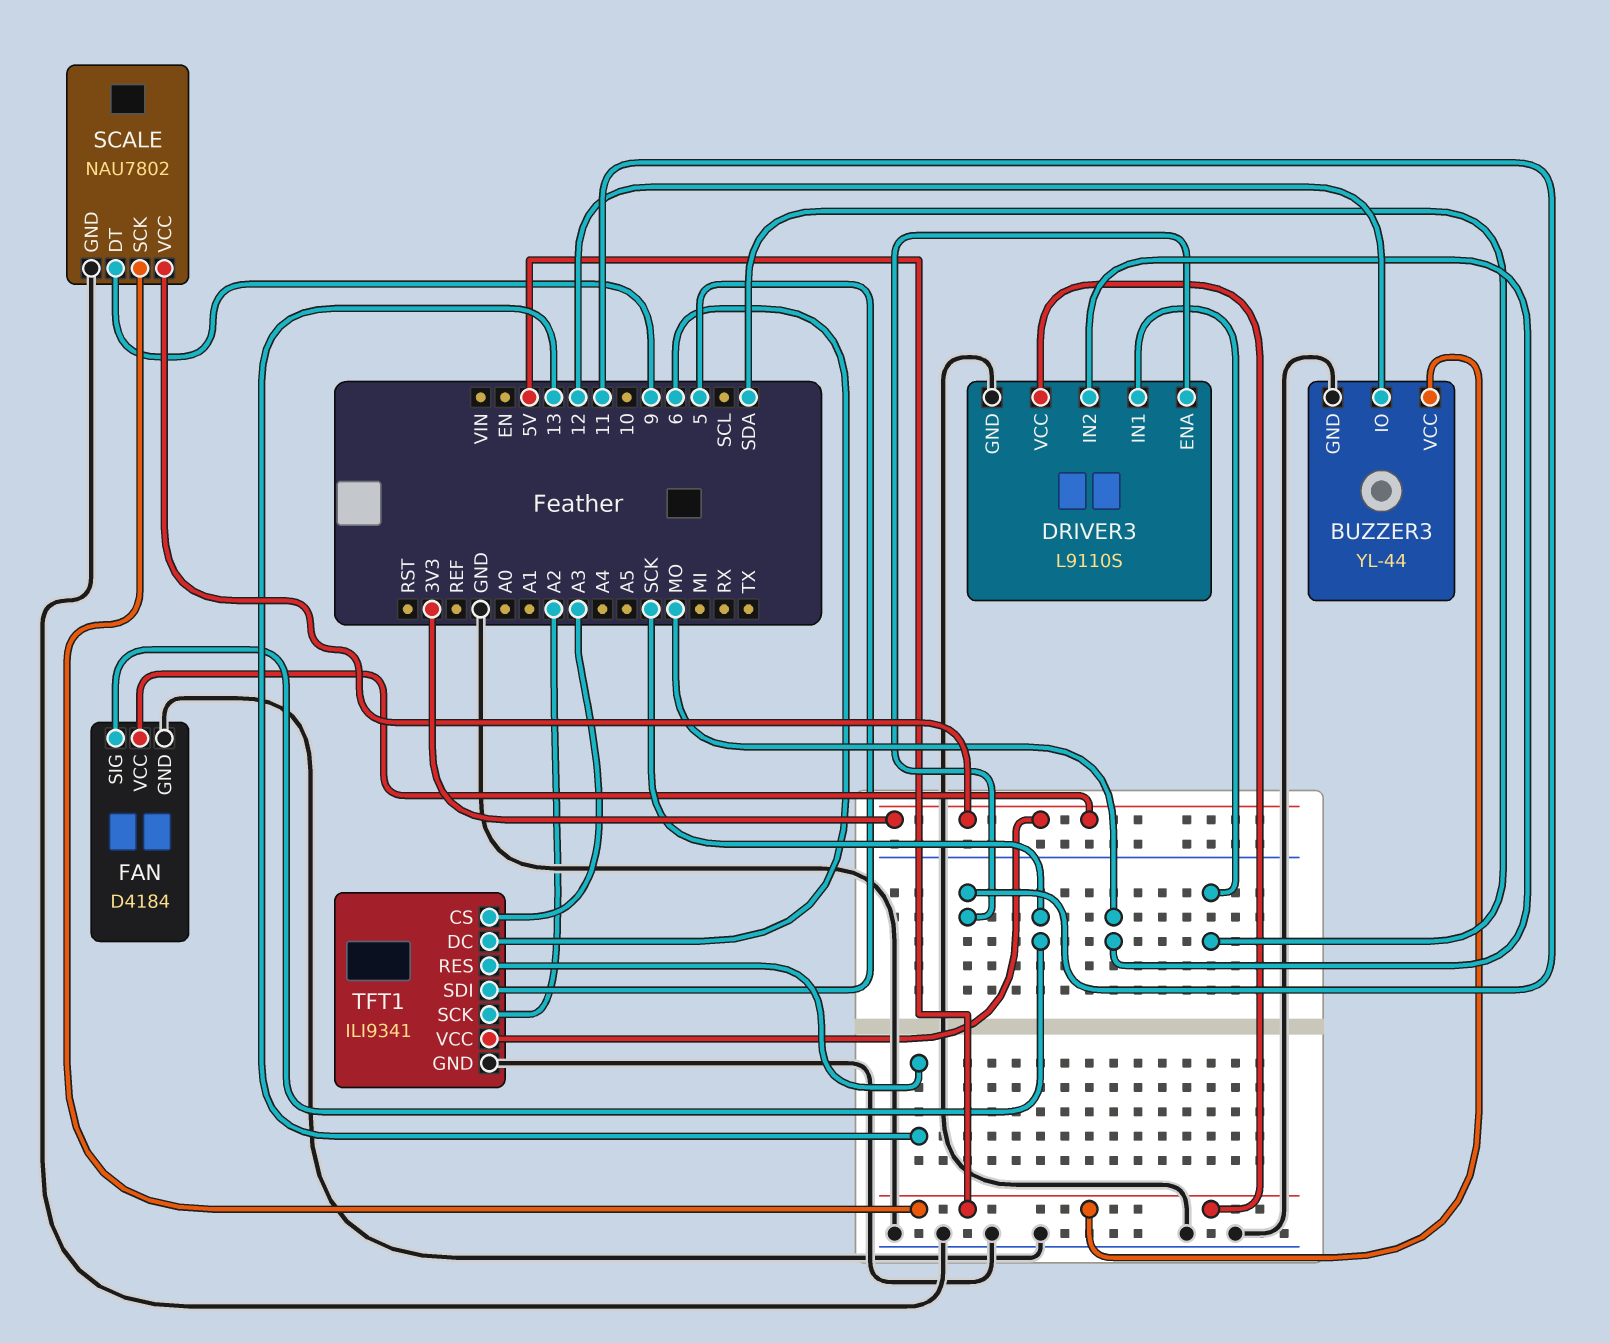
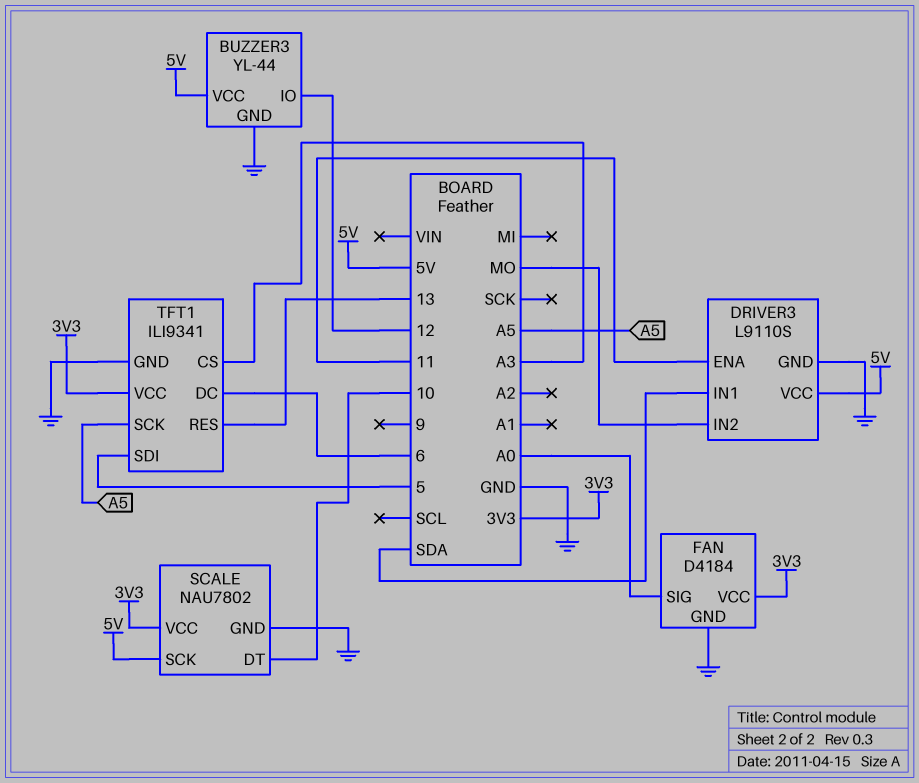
FAN pin SIG: SCK -> A0
SCALE pin DT: 9 -> 10
TFT1 pin SCK: A2 -> A5

